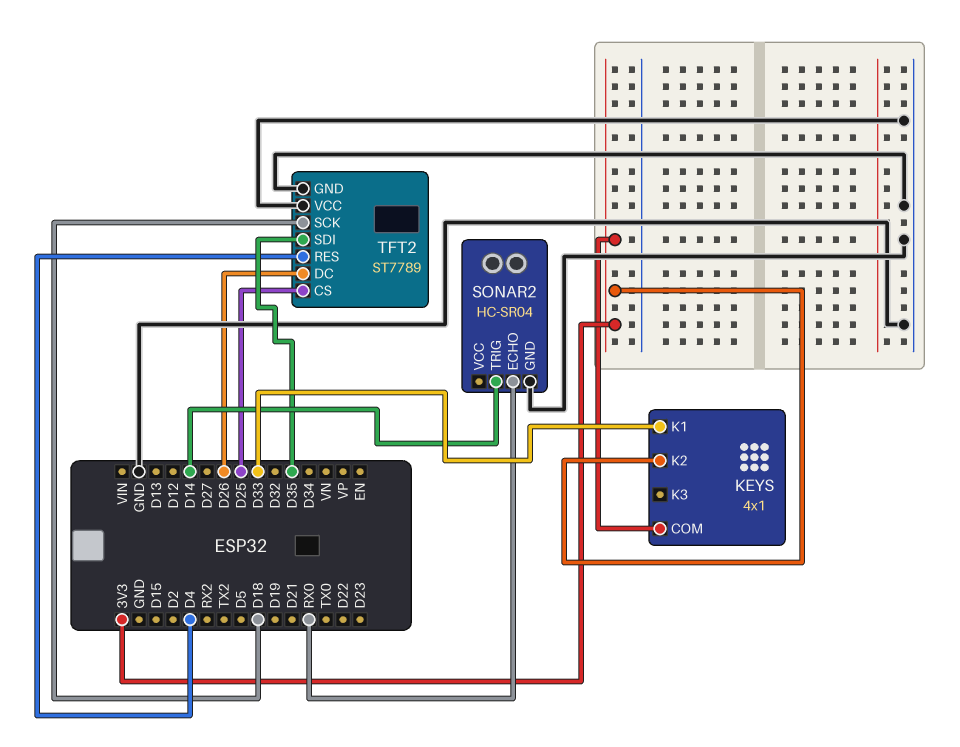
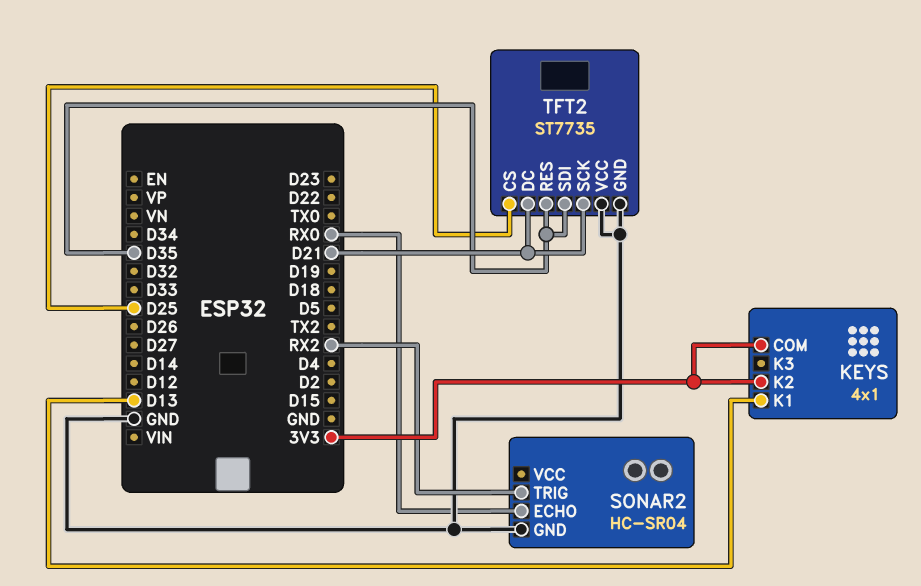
KEYS pin K1: D33 -> D13
SONAR2 pin TRIG: D14 -> RX2
TFT2: ST7789 -> ST7735
TFT2 pin DC: D26 -> D21
TFT2 pin RES: D4 -> D35
TFT2 pin SCK: D18 -> D21

